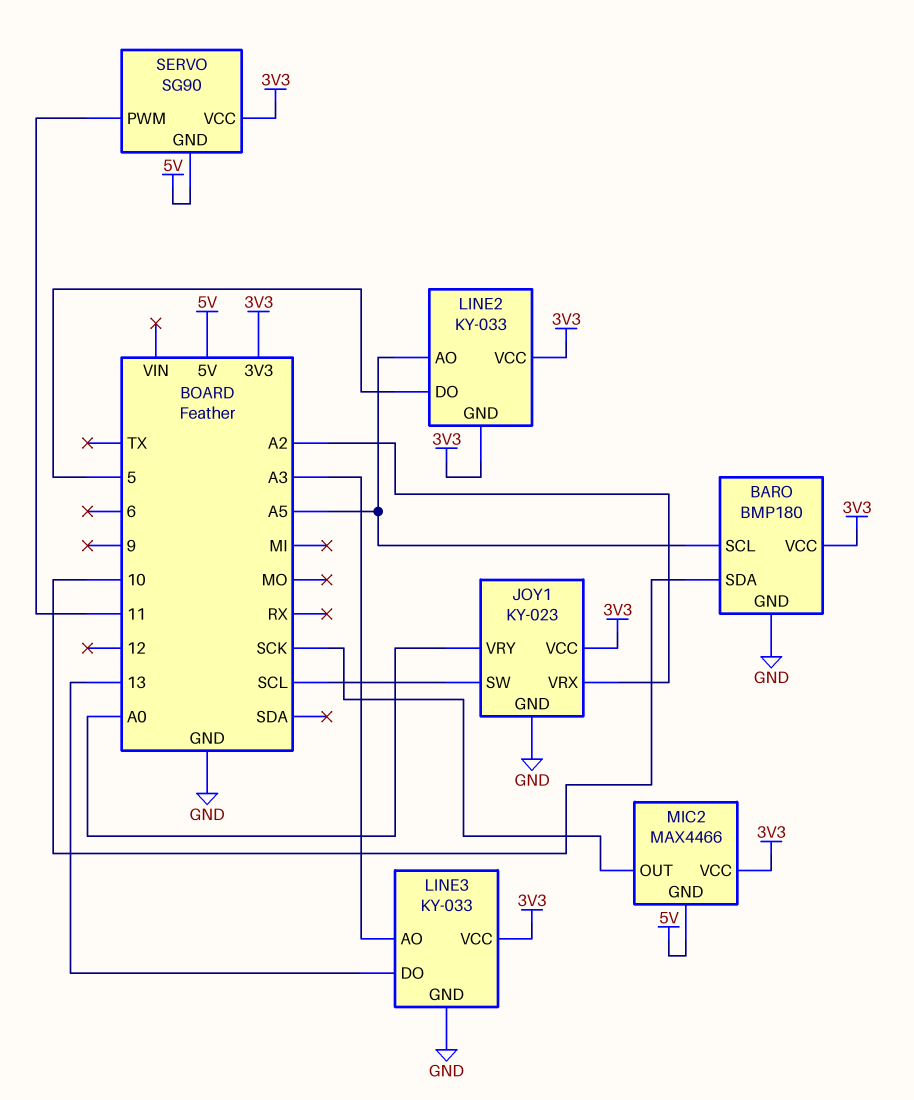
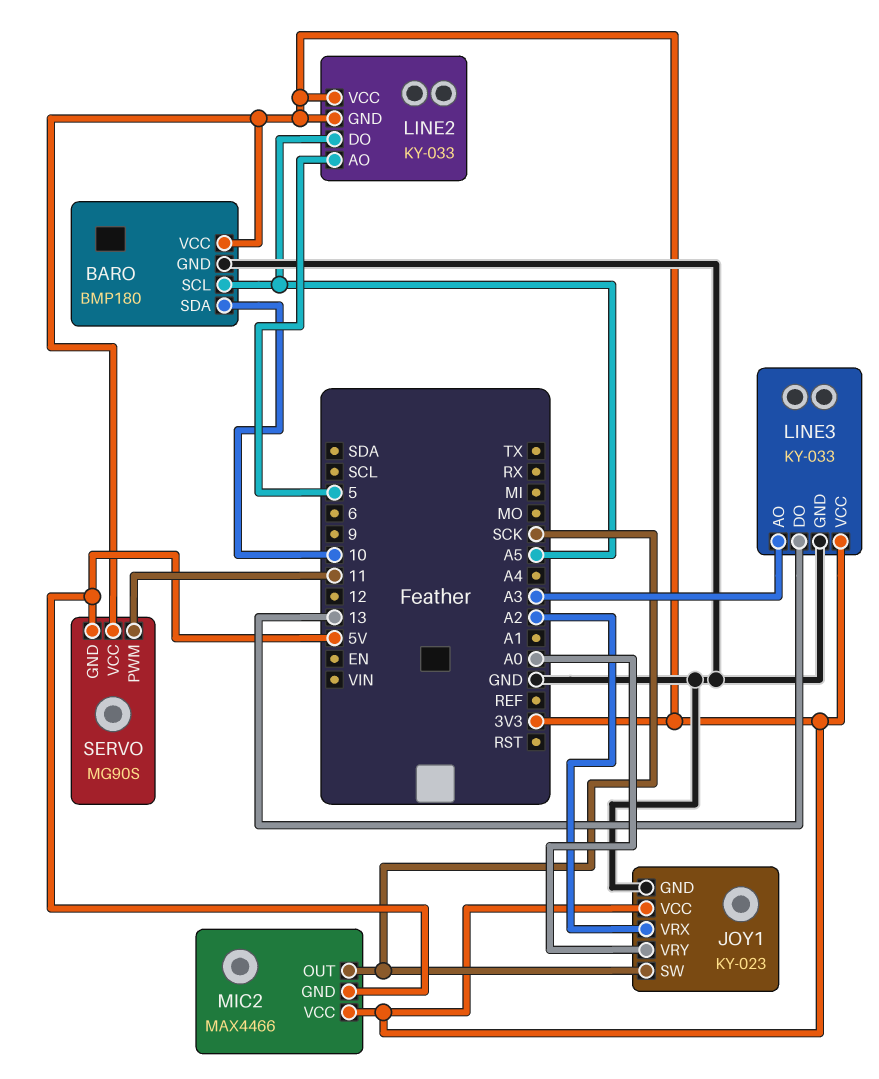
JOY1 pin SW: SCL -> SCK
LINE2 pin AO: A5 -> 5
LINE2 pin DO: 5 -> A5
SERVO: SG90 -> MG90S

